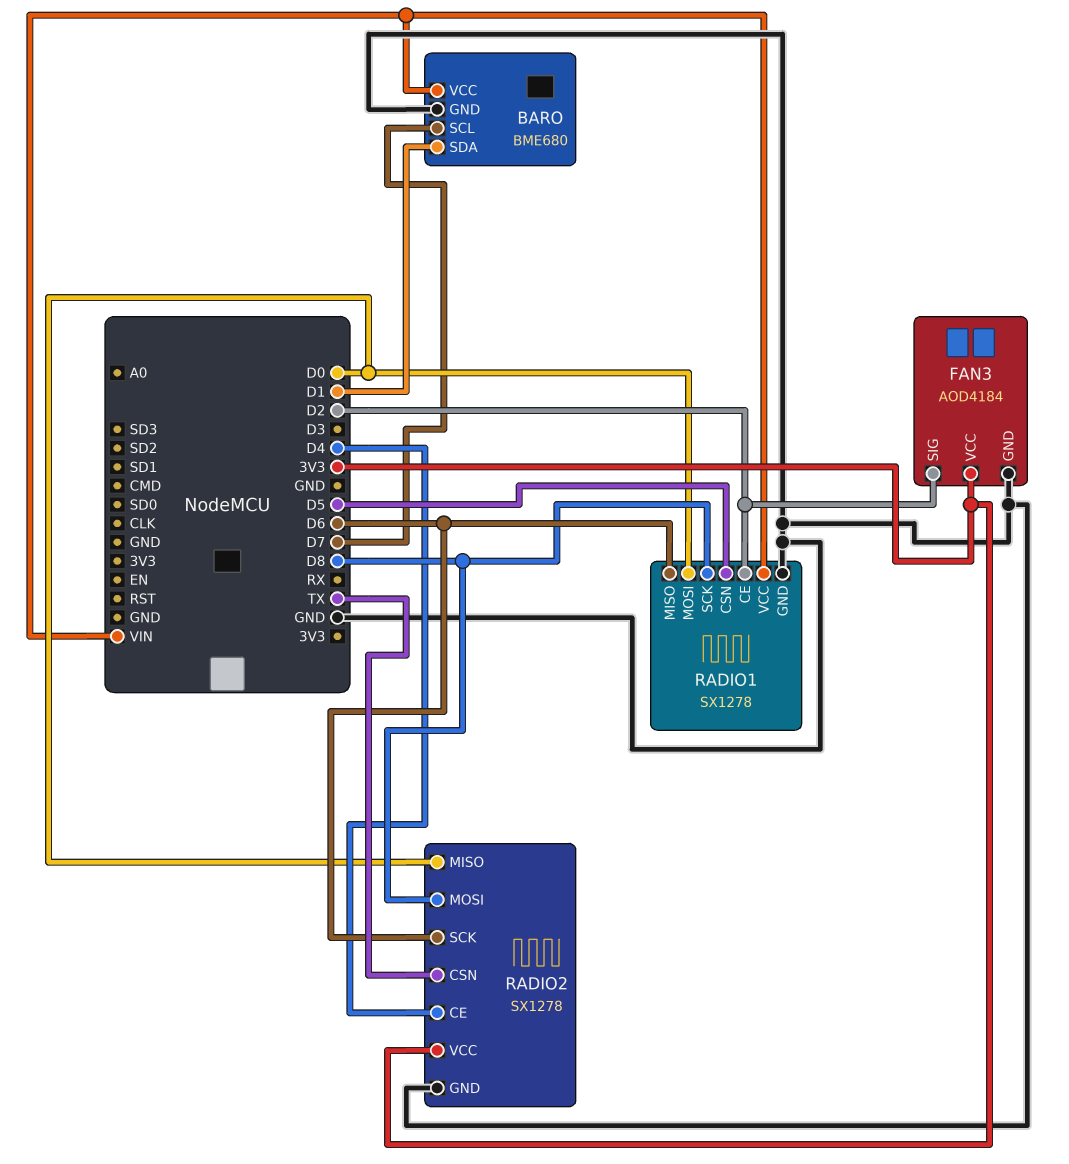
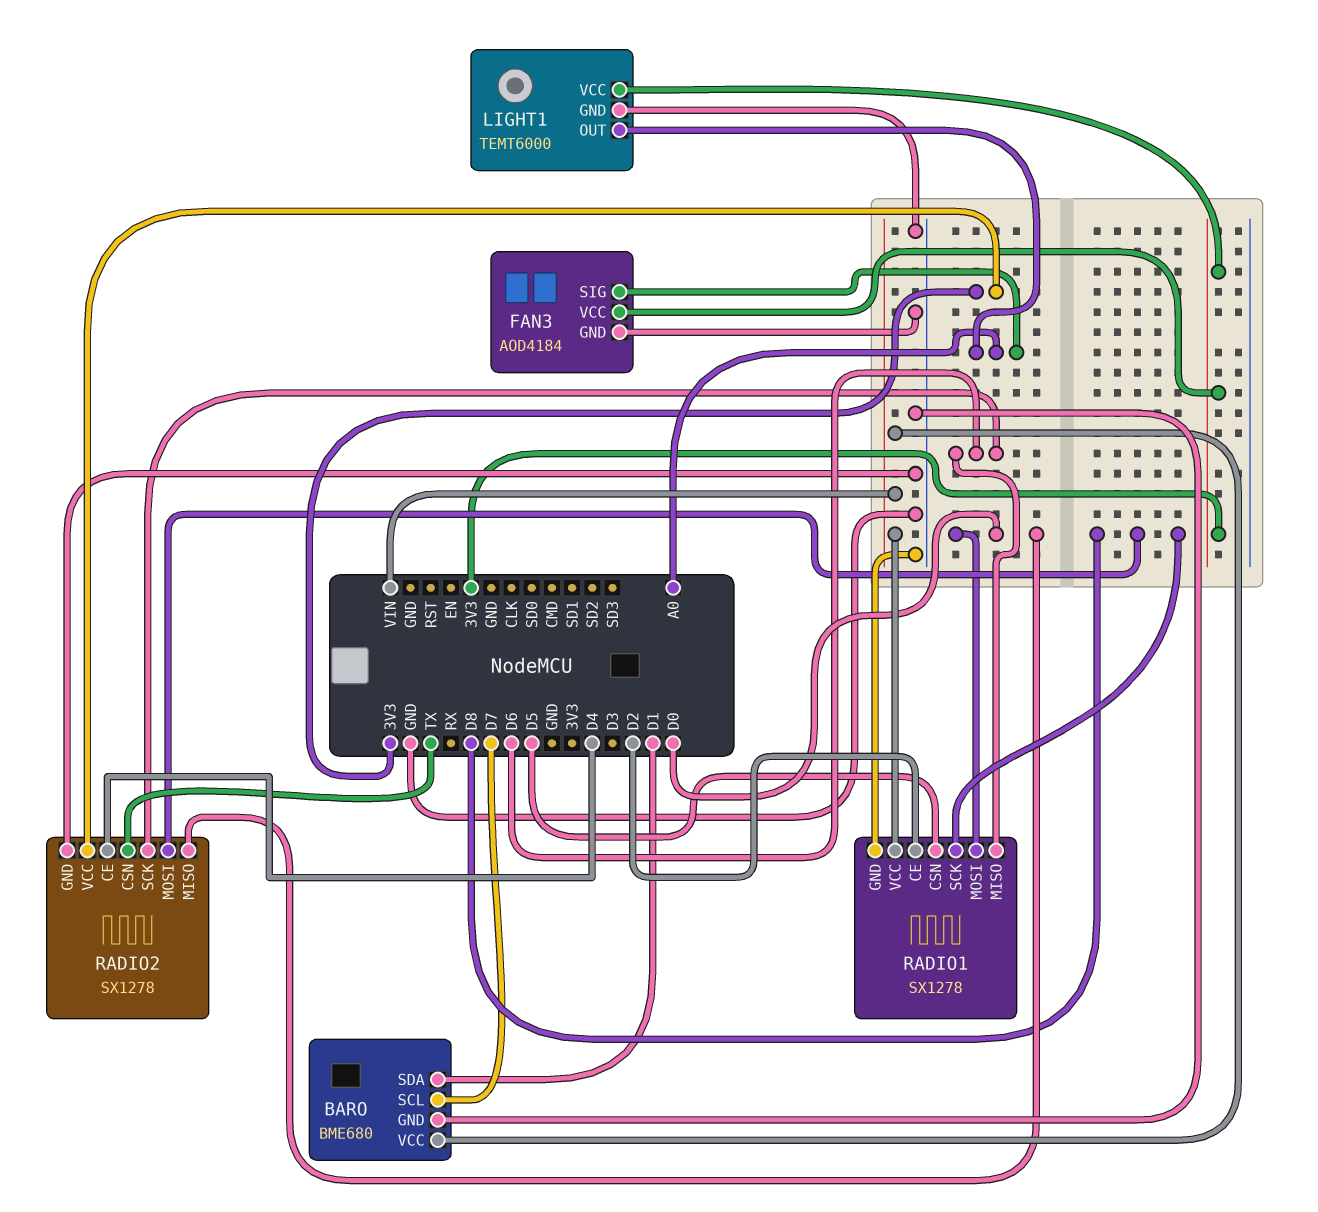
FAN3 pin SIG: D2 -> A0
LIGHT1: none -> TEMT6000
LIGHT1 pin GND: none -> GND
LIGHT1 pin OUT: none -> A0
LIGHT1 pin VCC: none -> 3V3

